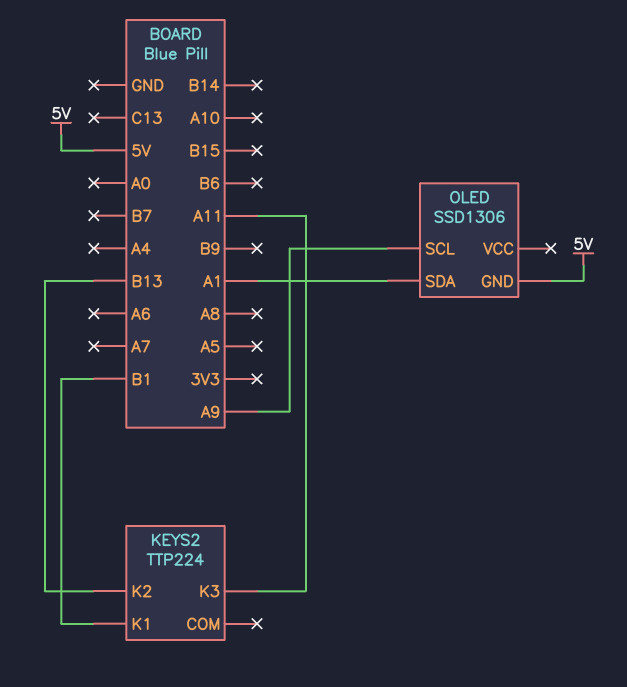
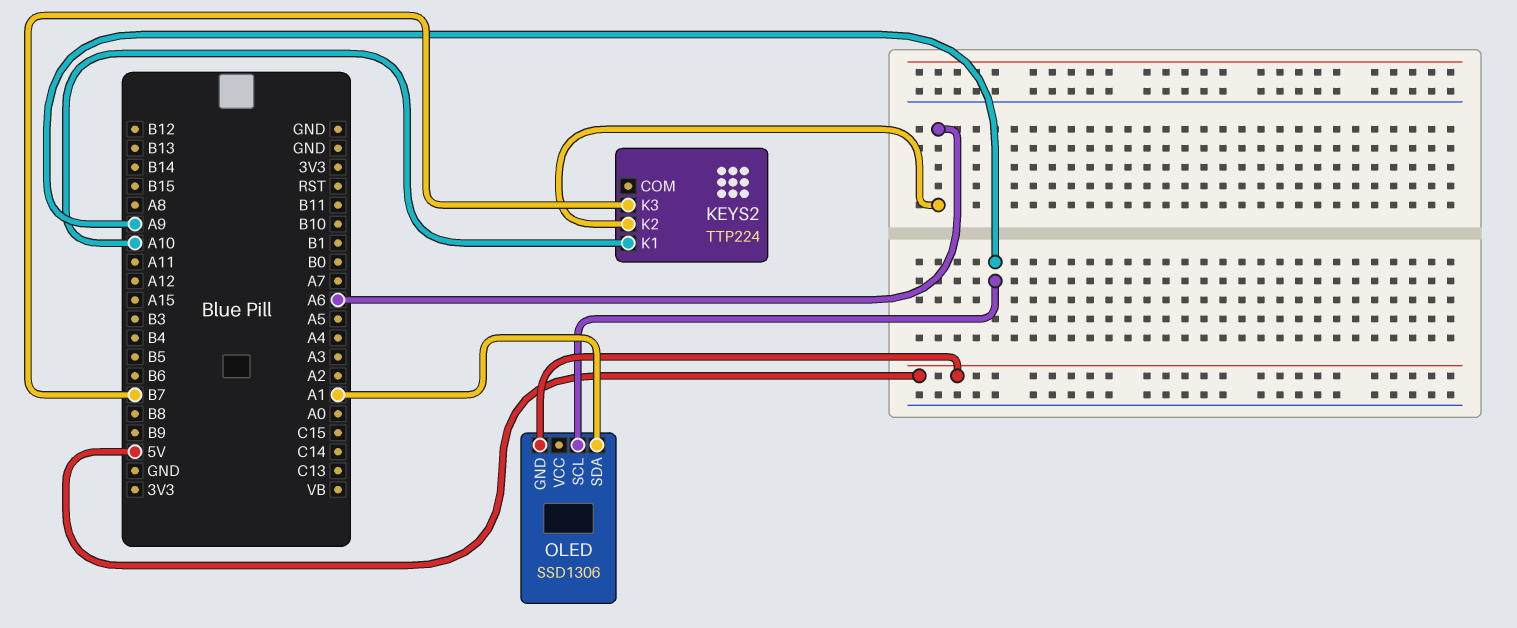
KEYS2 pin K1: B1 -> A10
KEYS2 pin K2: B13 -> A6
KEYS2 pin K3: A11 -> B7

